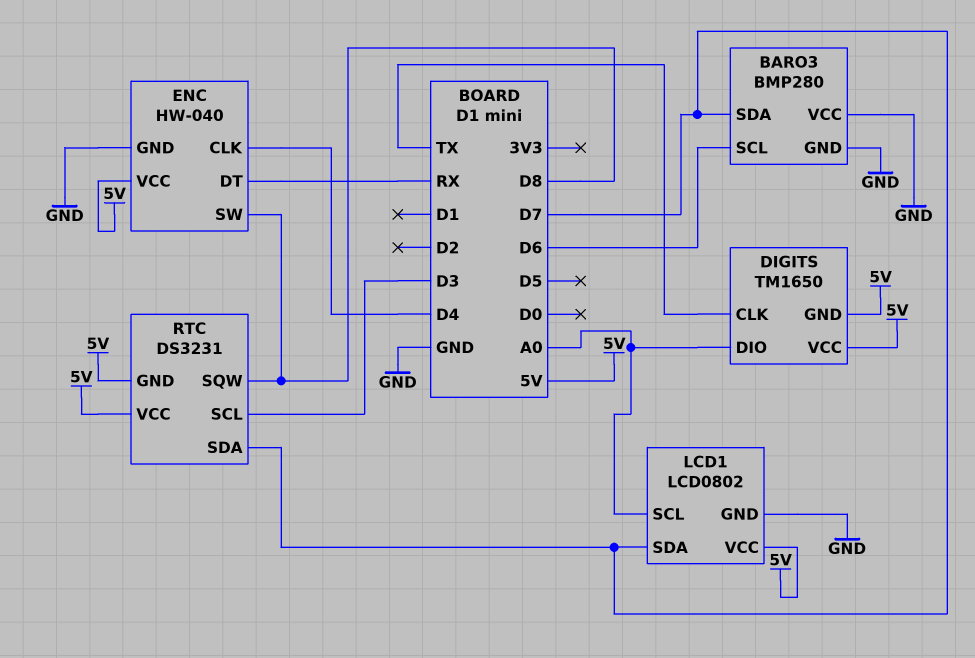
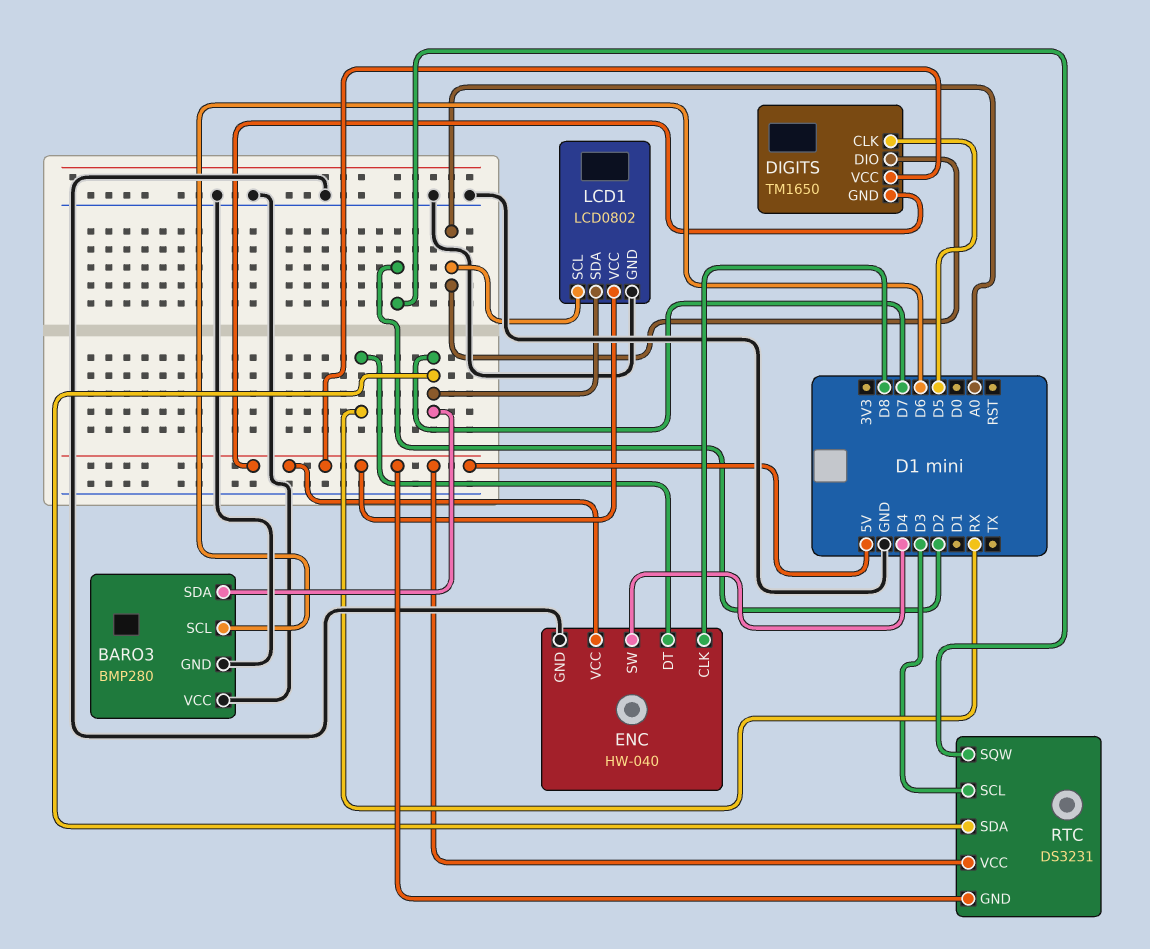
DIGITS pin CLK: TX -> D5
ENC pin CLK: D4 -> D8
ENC pin SW: D8 -> D4
RTC pin SQW: D8 -> D2

